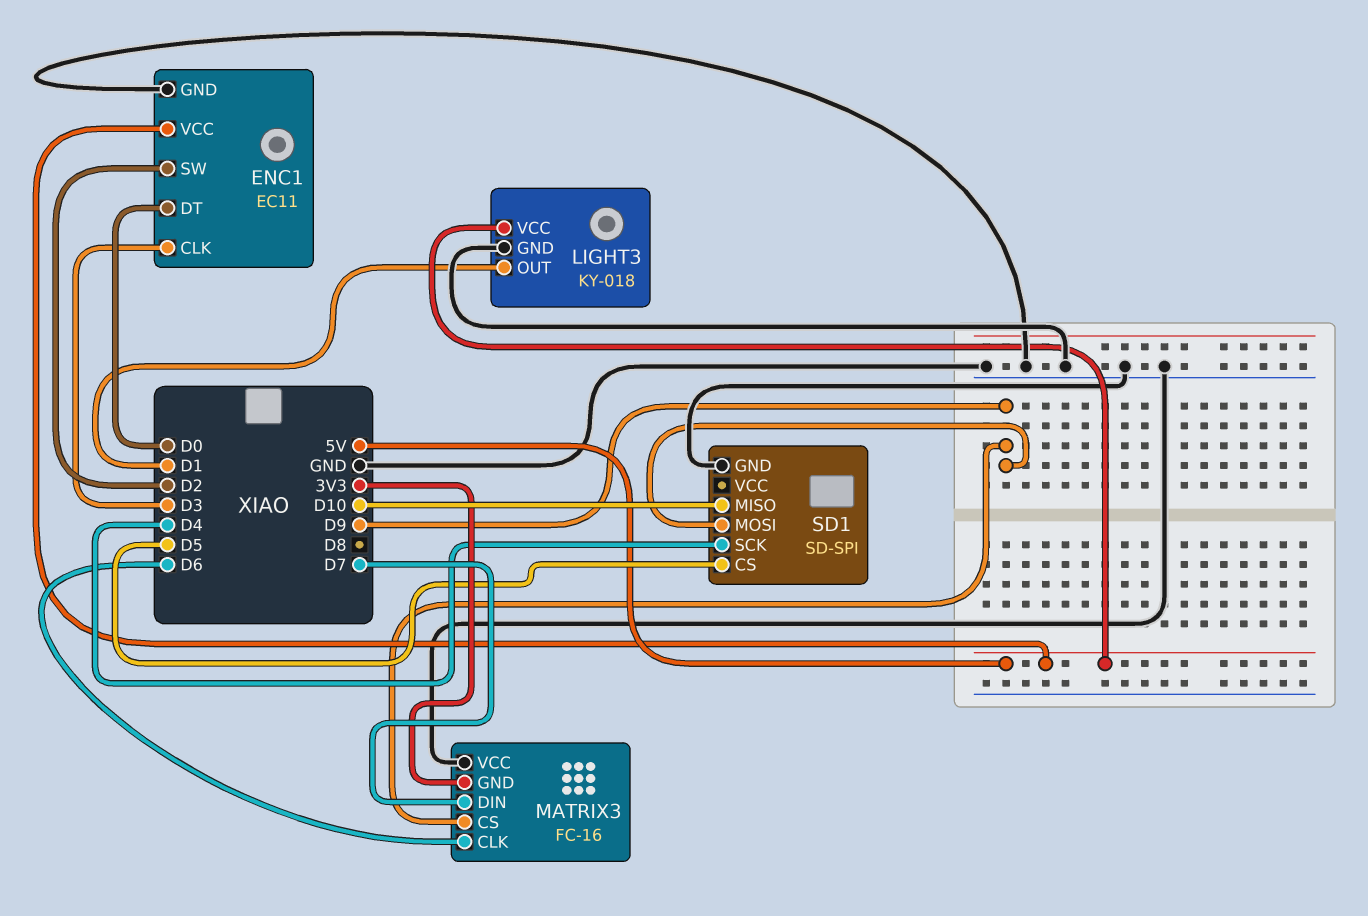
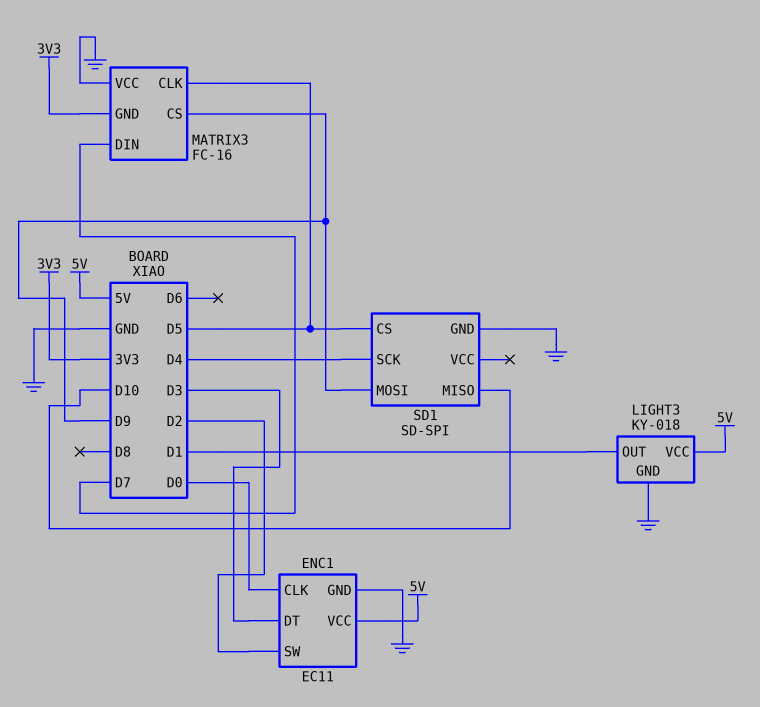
ENC1 pin CLK: D3 -> D0
ENC1 pin DT: D0 -> D3
MATRIX3 pin CLK: D6 -> D5

